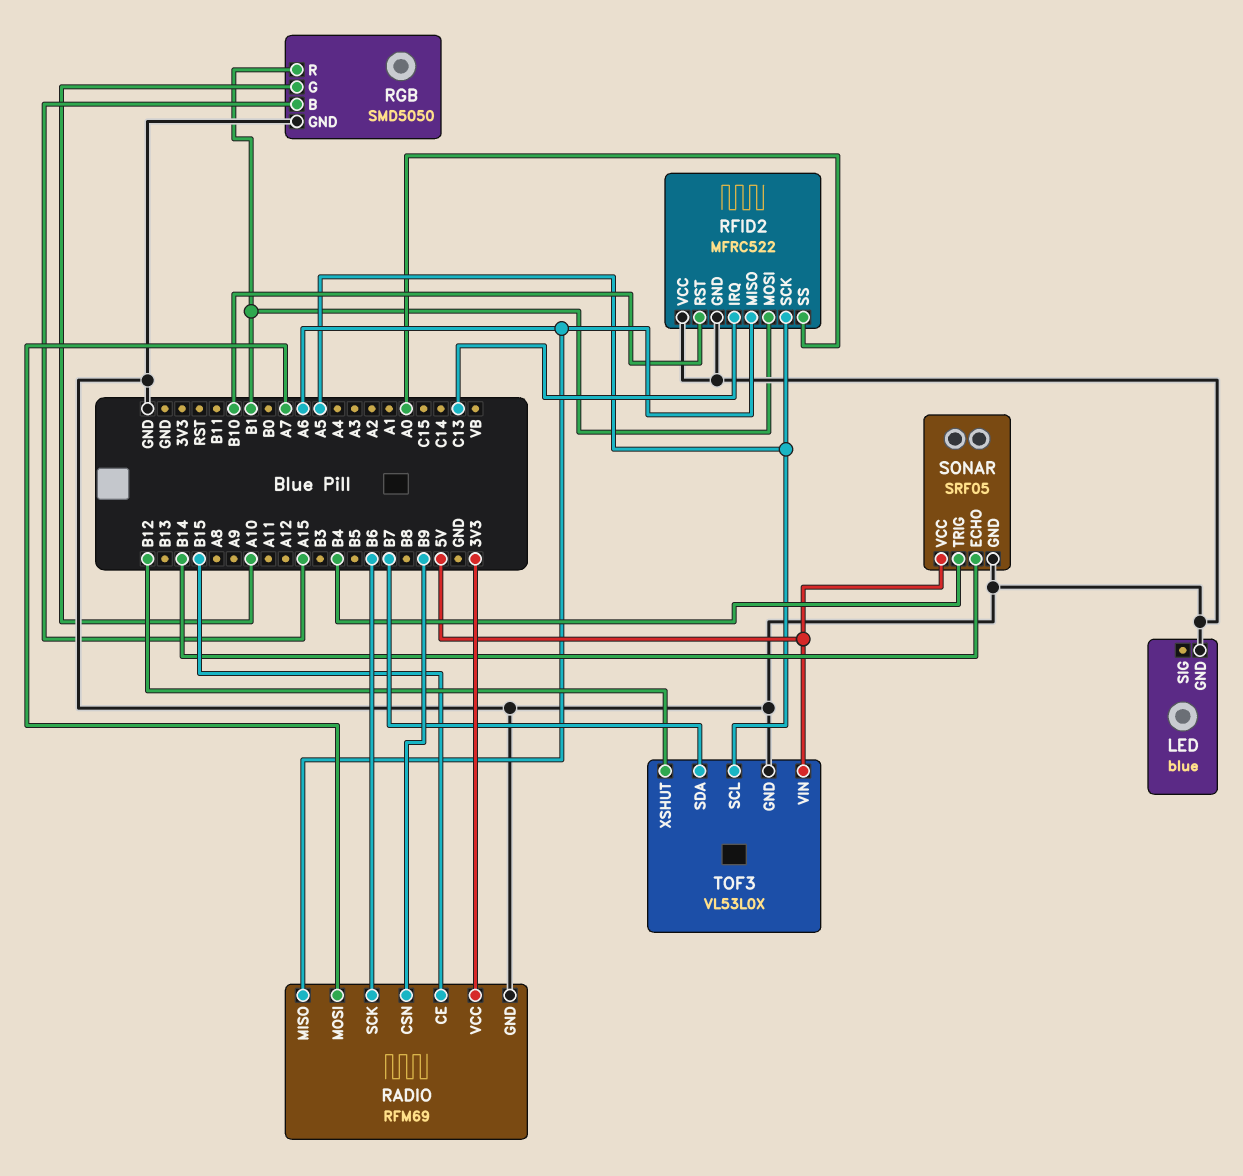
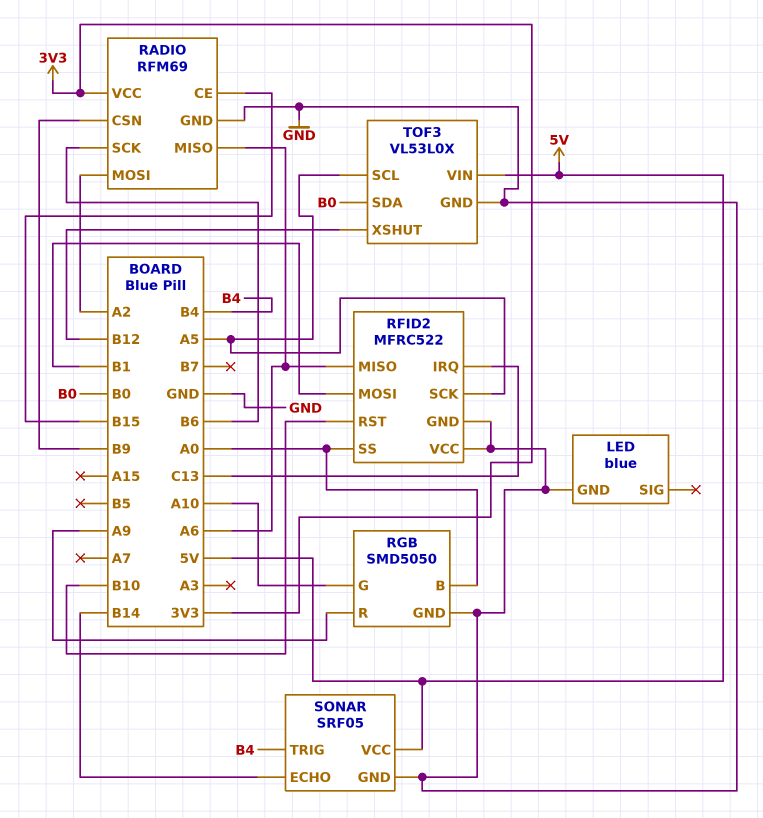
RADIO pin MOSI: A7 -> A2
RGB pin B: A15 -> A0
RGB pin R: B1 -> A9
TOF3 pin SDA: B7 -> B0

